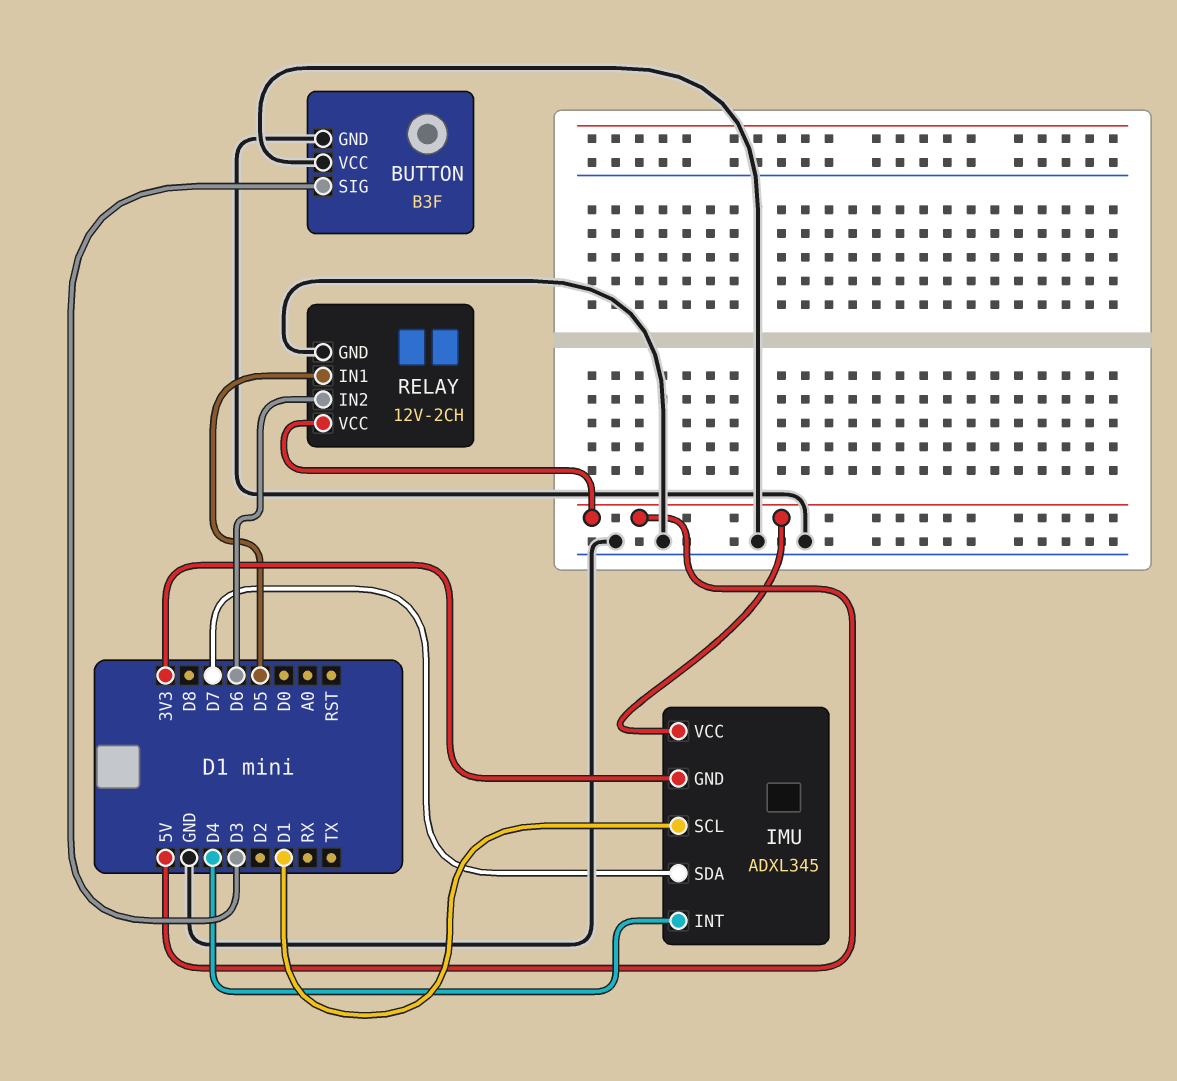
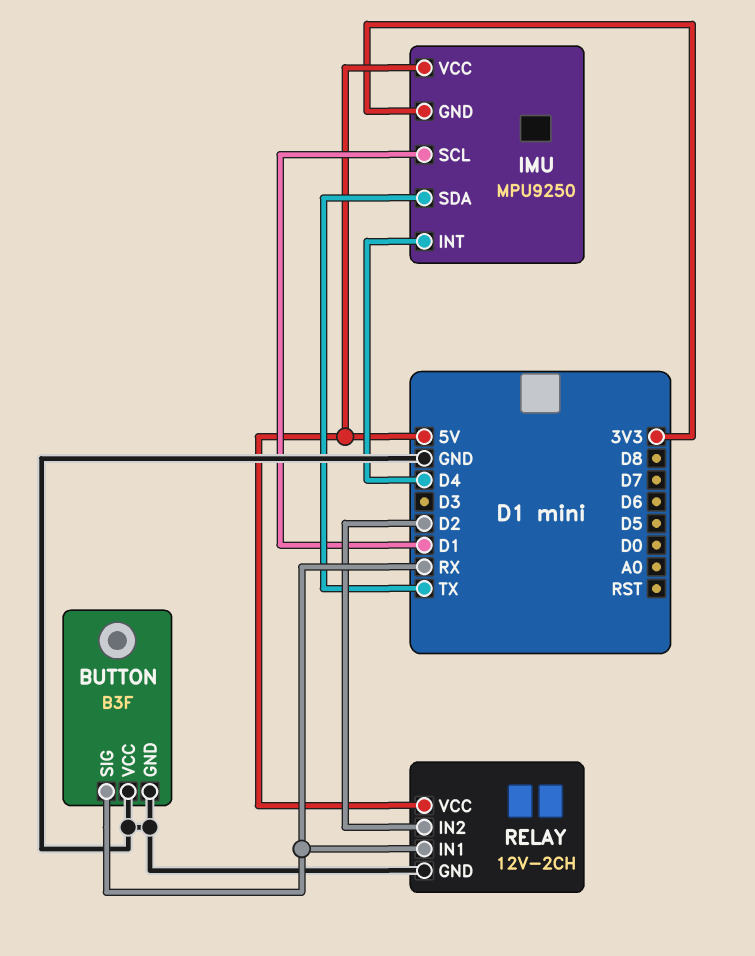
BUTTON pin SIG: D3 -> RX
IMU: ADXL345 -> MPU9250
IMU pin SDA: D7 -> TX
RELAY pin IN1: D5 -> RX
RELAY pin IN2: D6 -> D2

